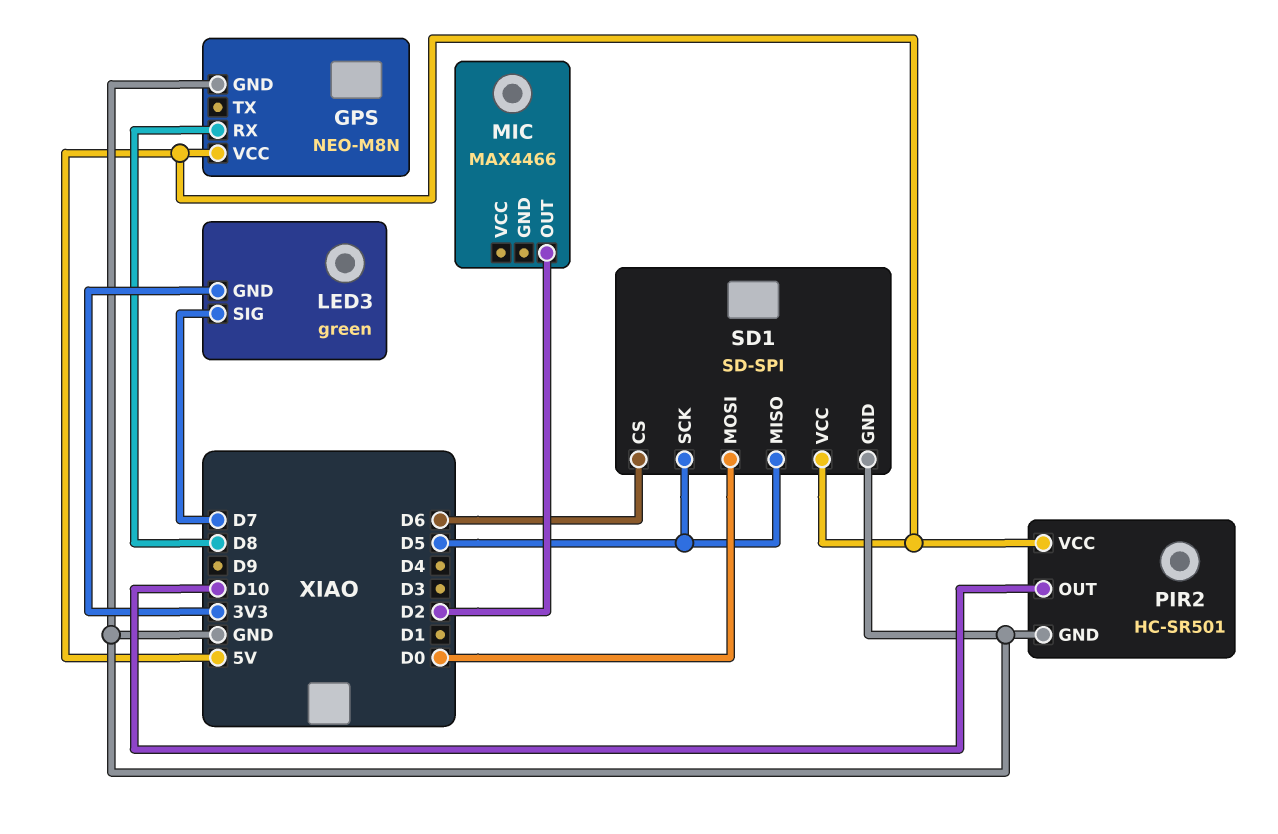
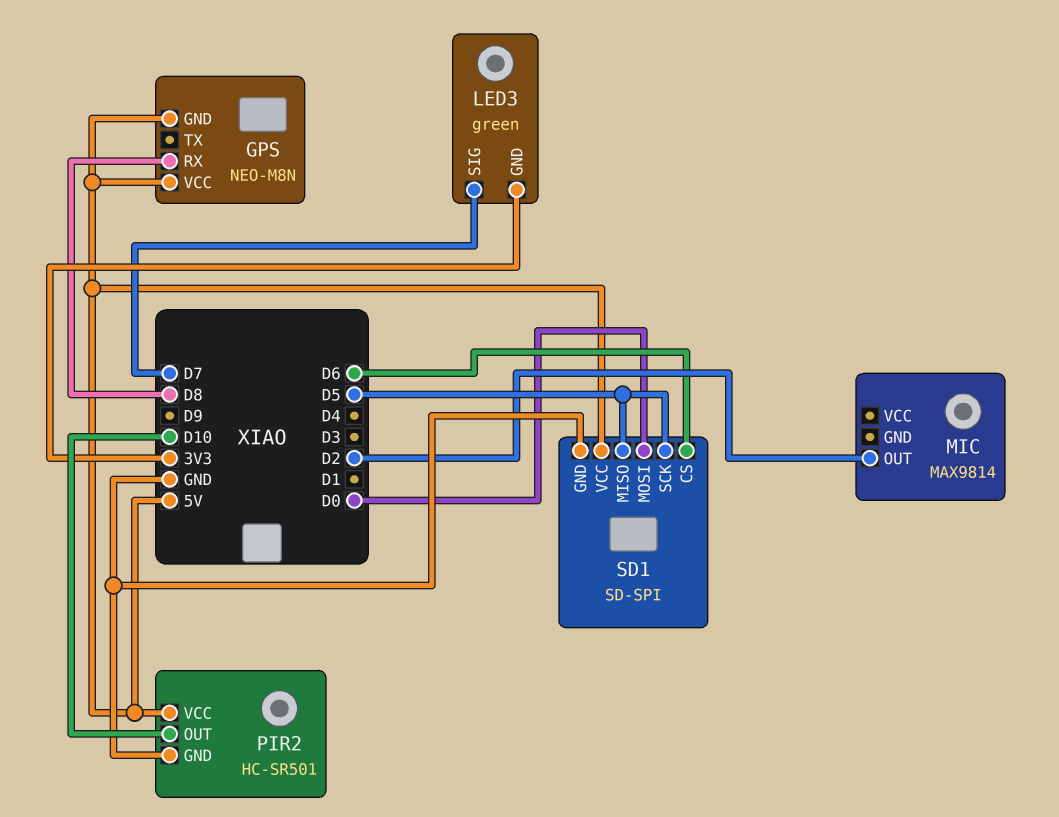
GPS pin GND: GND -> 5V
MIC: MAX4466 -> MAX9814

